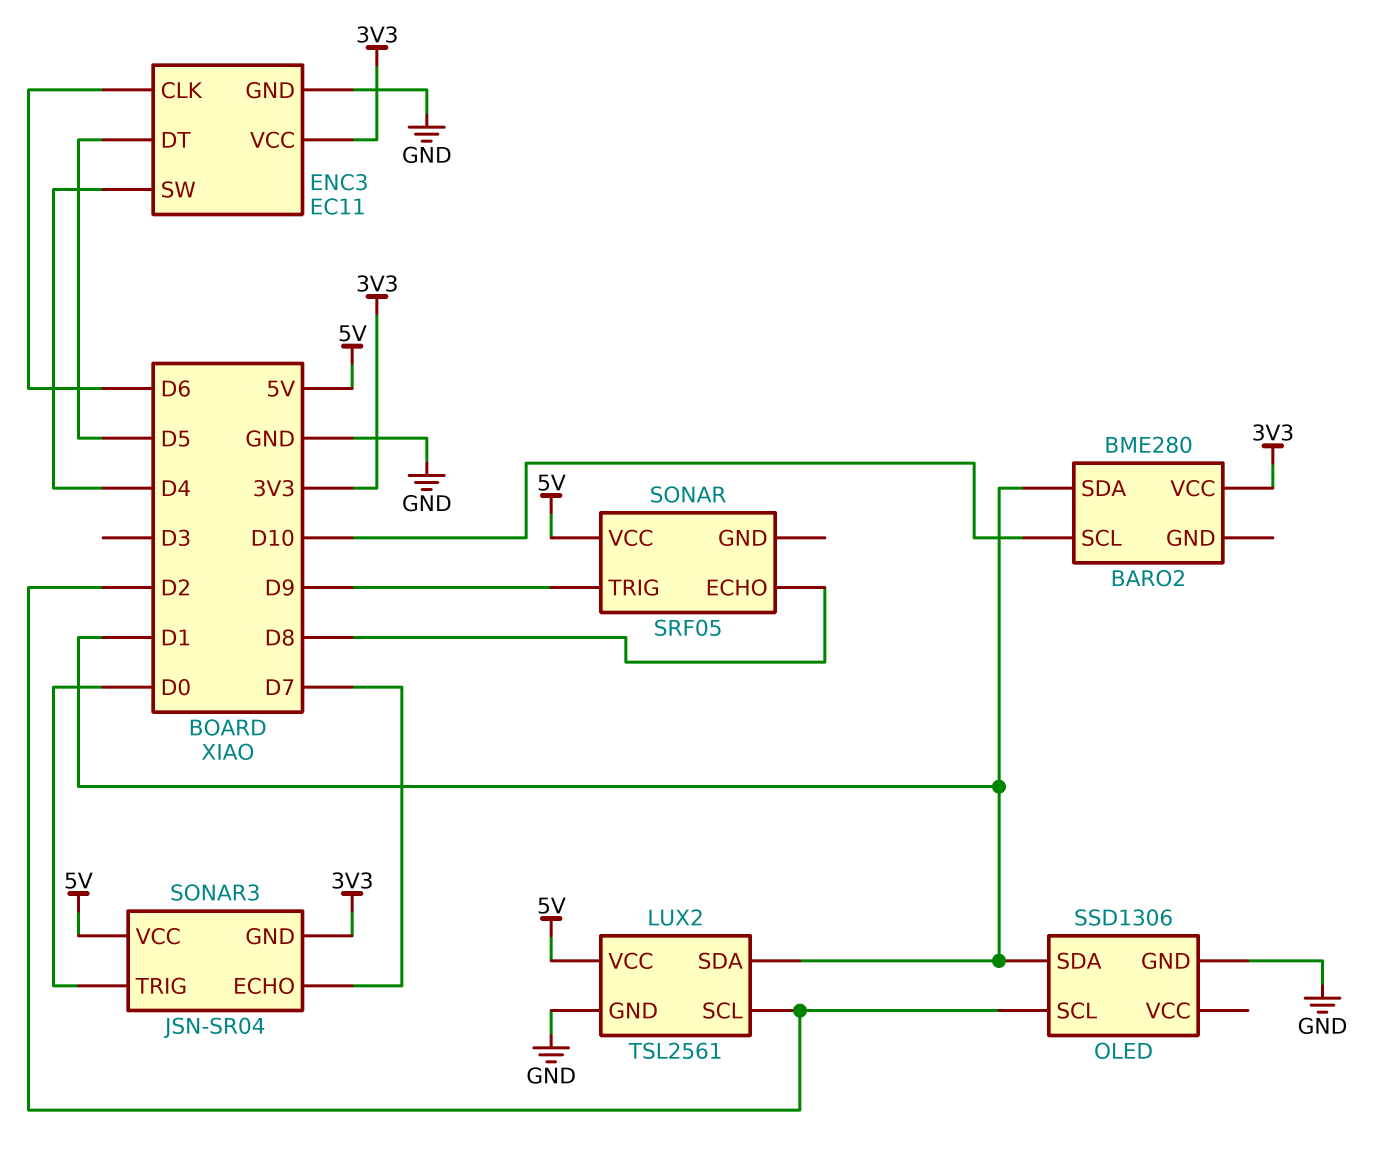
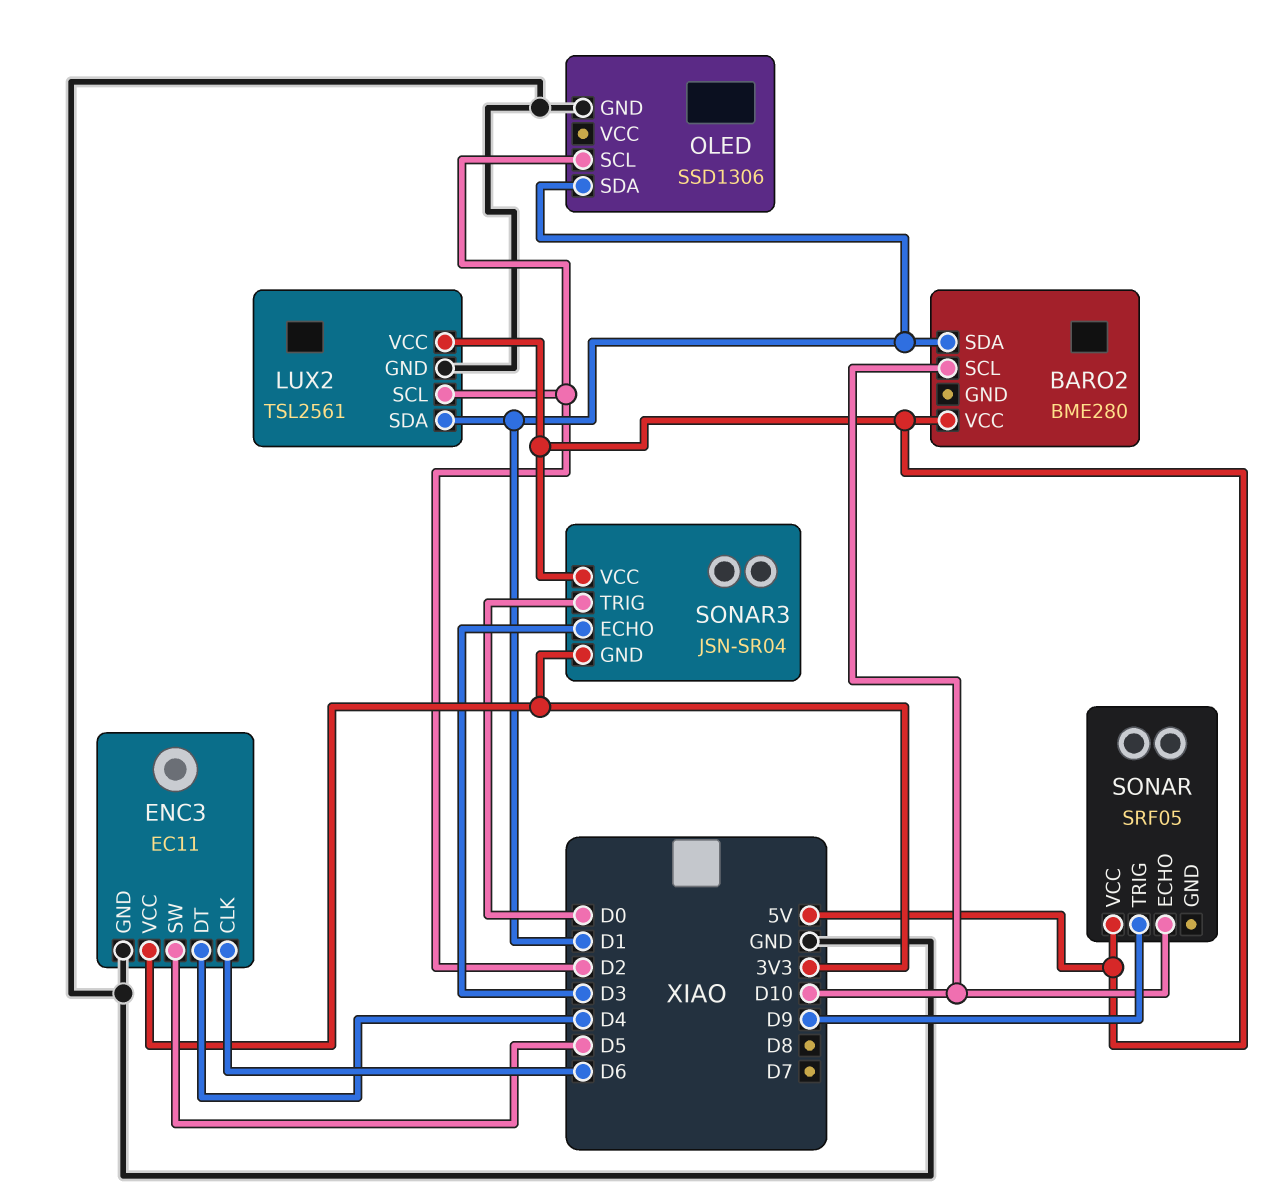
BARO2 pin VCC: 3V3 -> 5V
ENC3 pin DT: D5 -> D4
ENC3 pin SW: D4 -> D5
SONAR pin ECHO: D8 -> D10
SONAR3 pin ECHO: D7 -> D3

